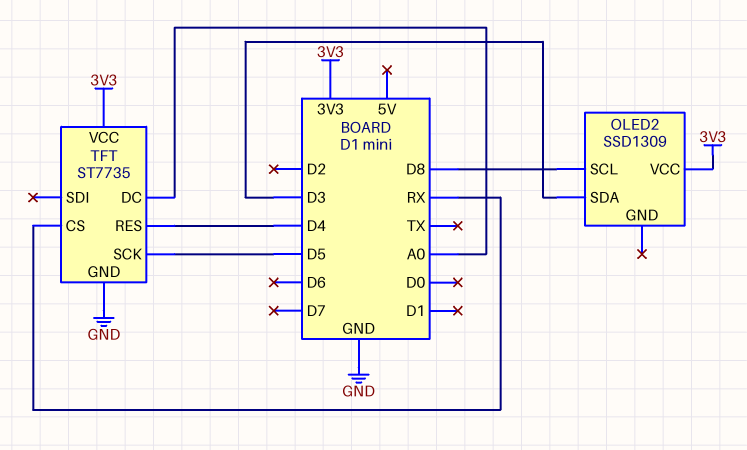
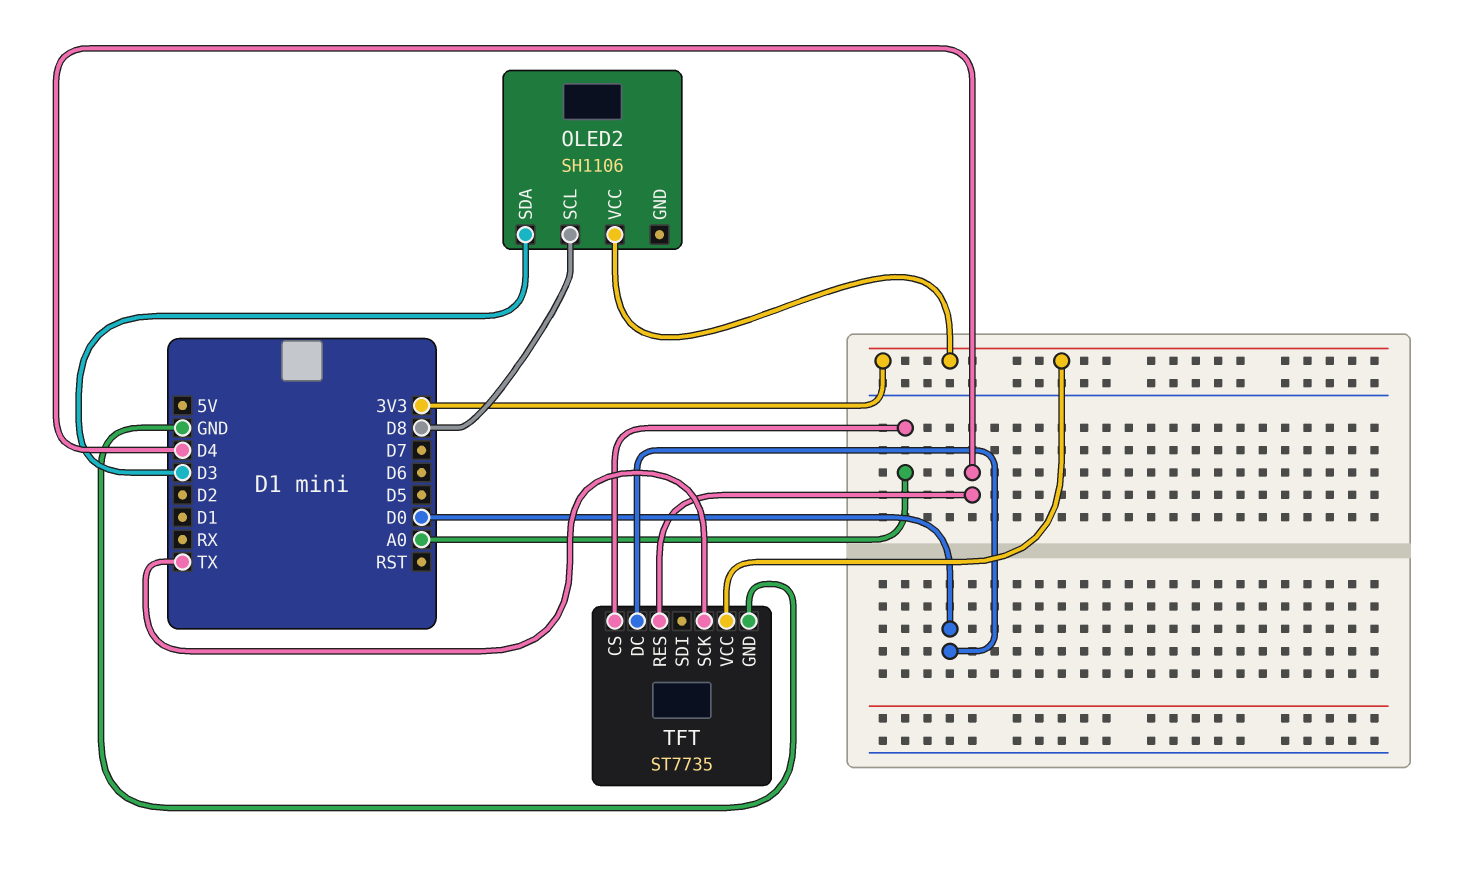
OLED2: SSD1309 -> SH1106
TFT pin CS: RX -> A0
TFT pin DC: A0 -> D0
TFT pin SCK: D5 -> TX

